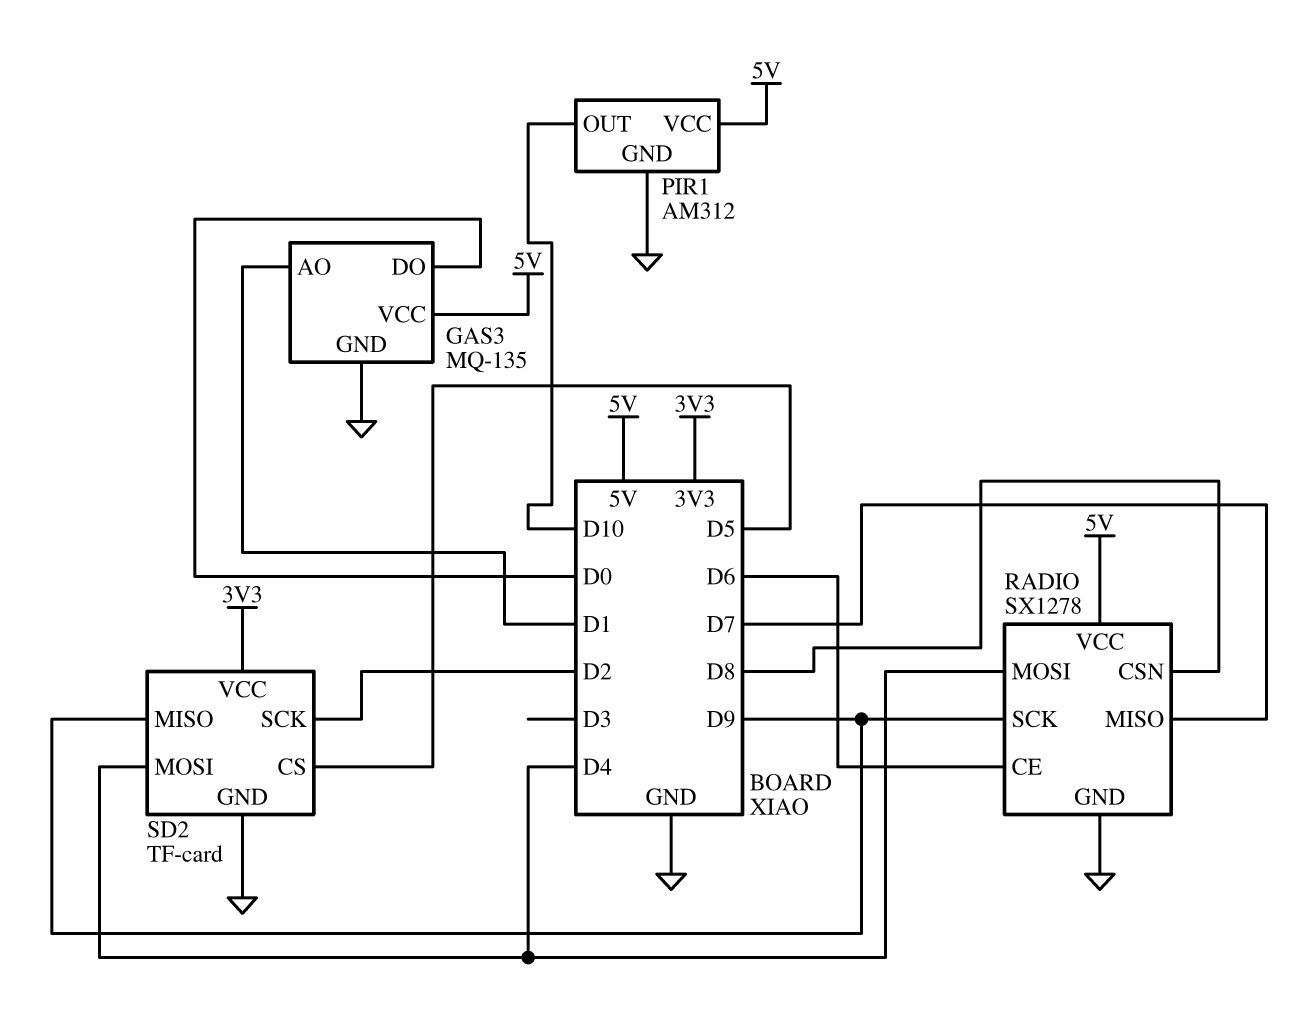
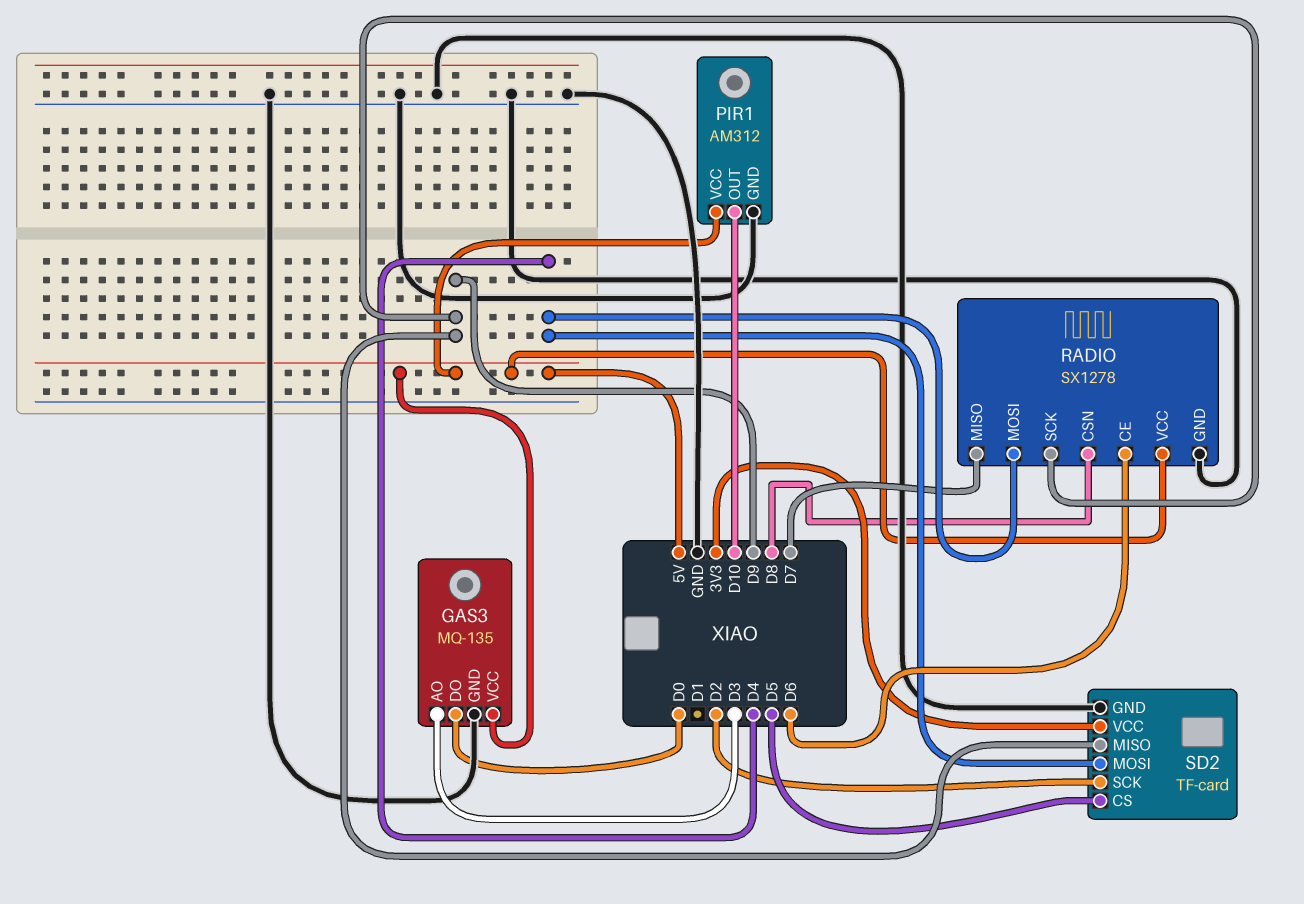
GAS3 pin AO: D1 -> D3

